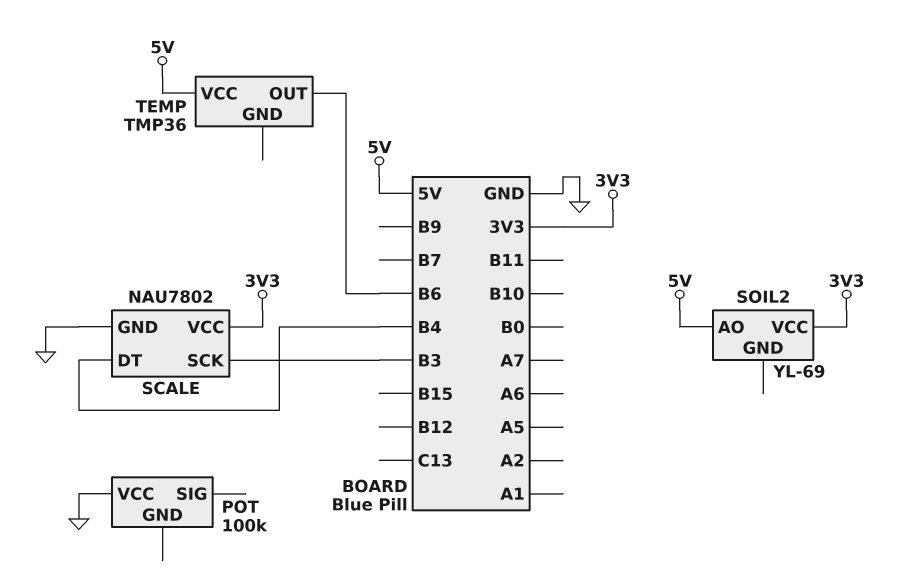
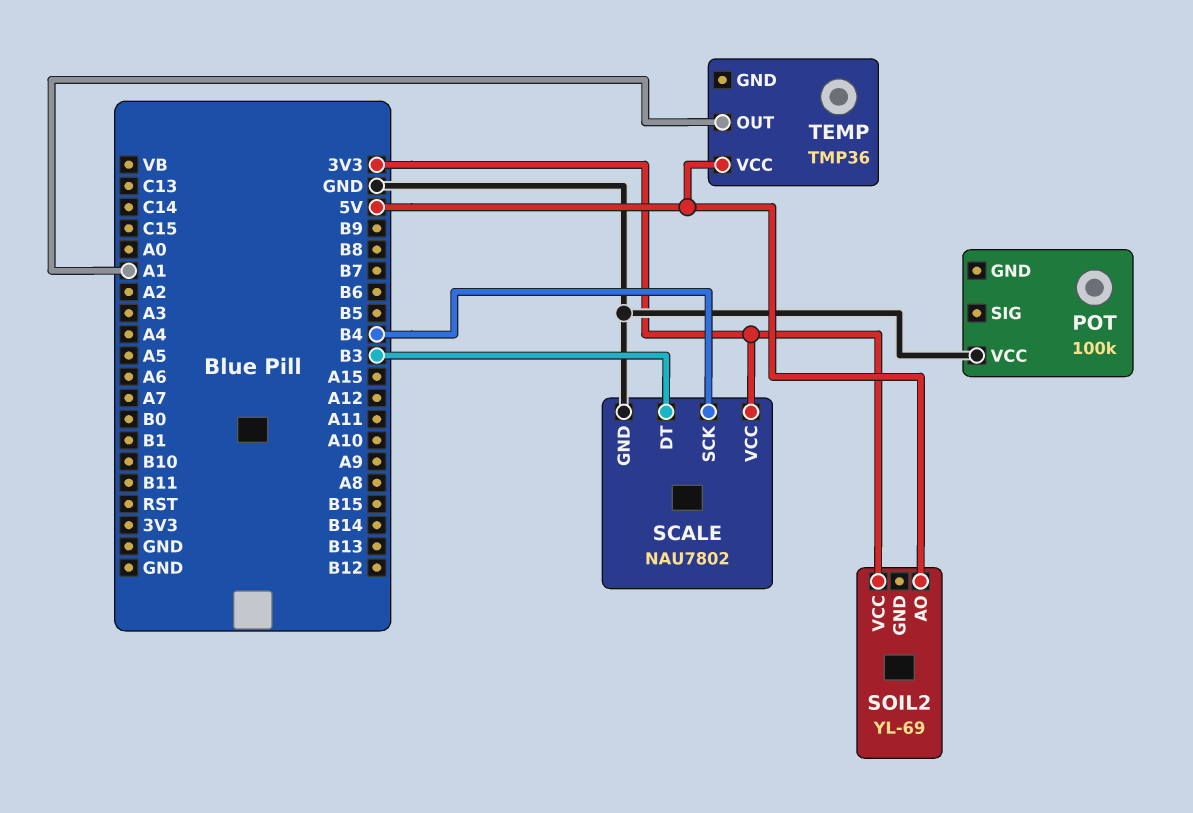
SCALE pin DT: B4 -> B3
SCALE pin SCK: B3 -> B4
TEMP pin OUT: B6 -> A1

